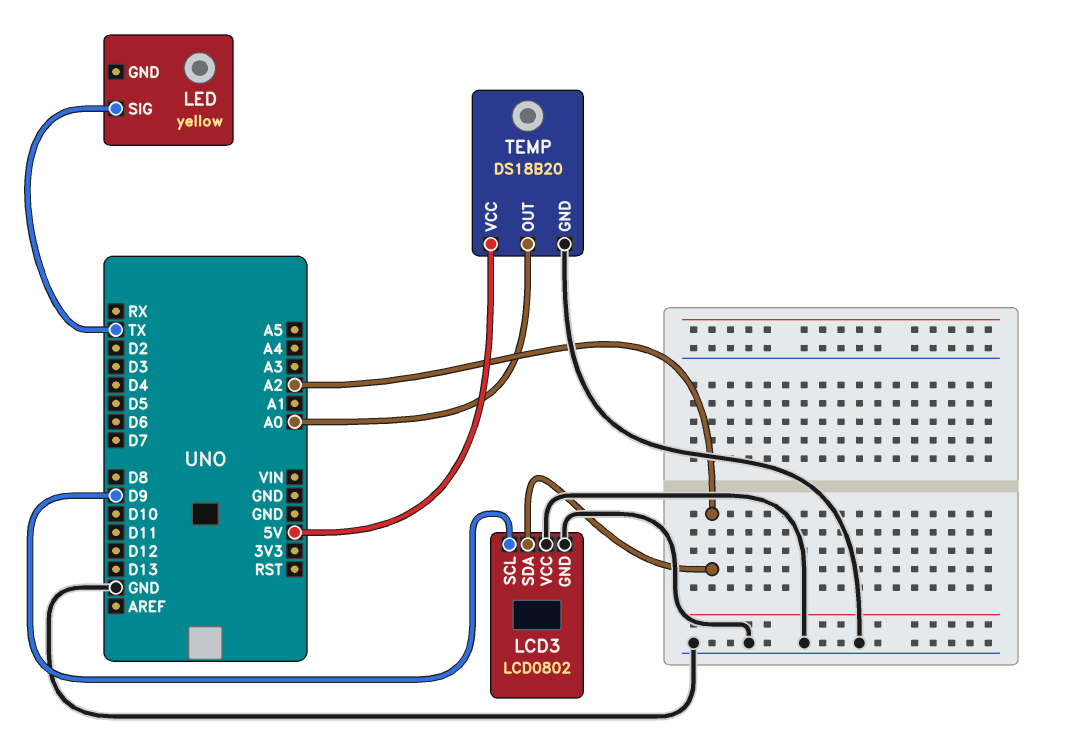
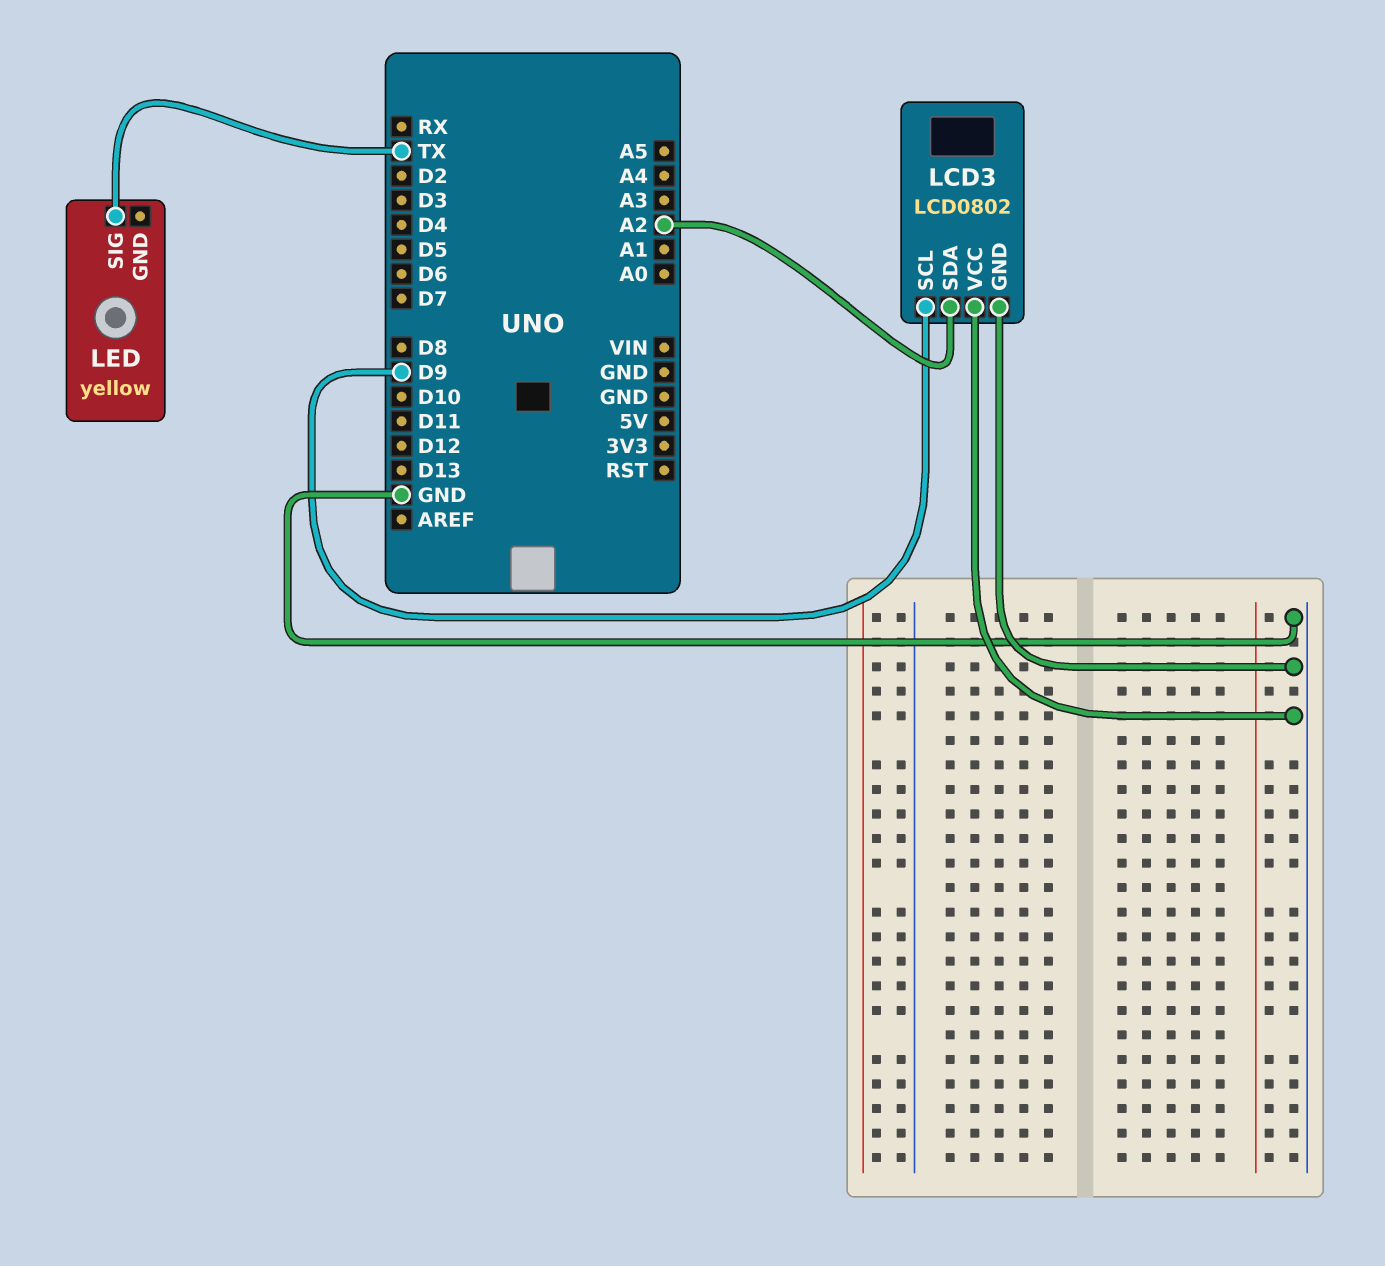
TEMP: DS18B20 -> none
TEMP pin GND: GND -> none
TEMP pin OUT: A0 -> none
TEMP pin VCC: 5V -> none

